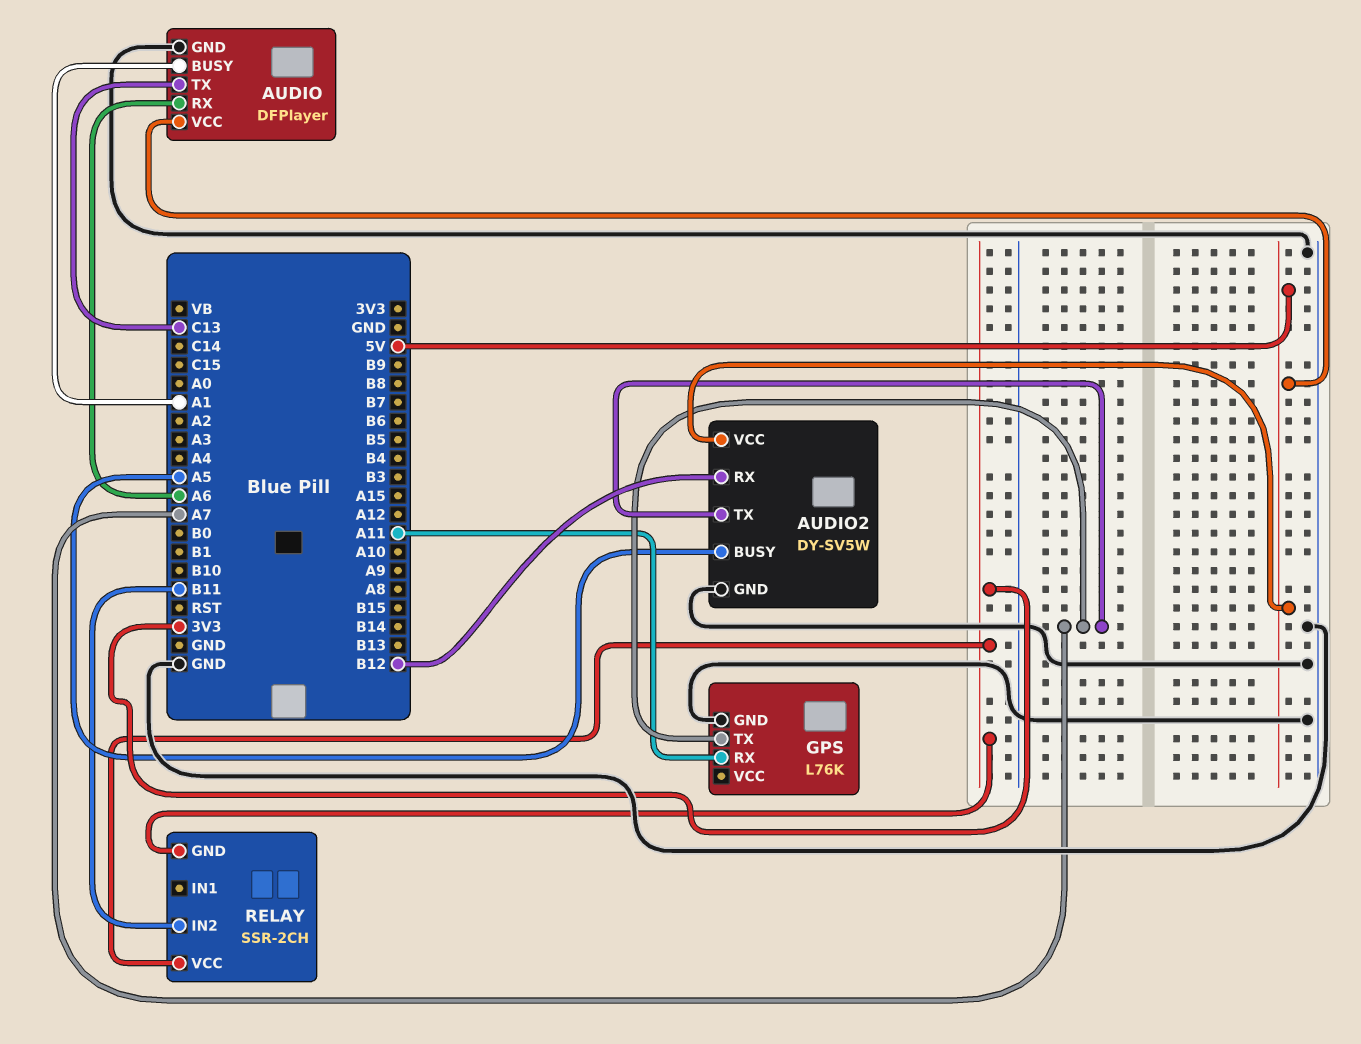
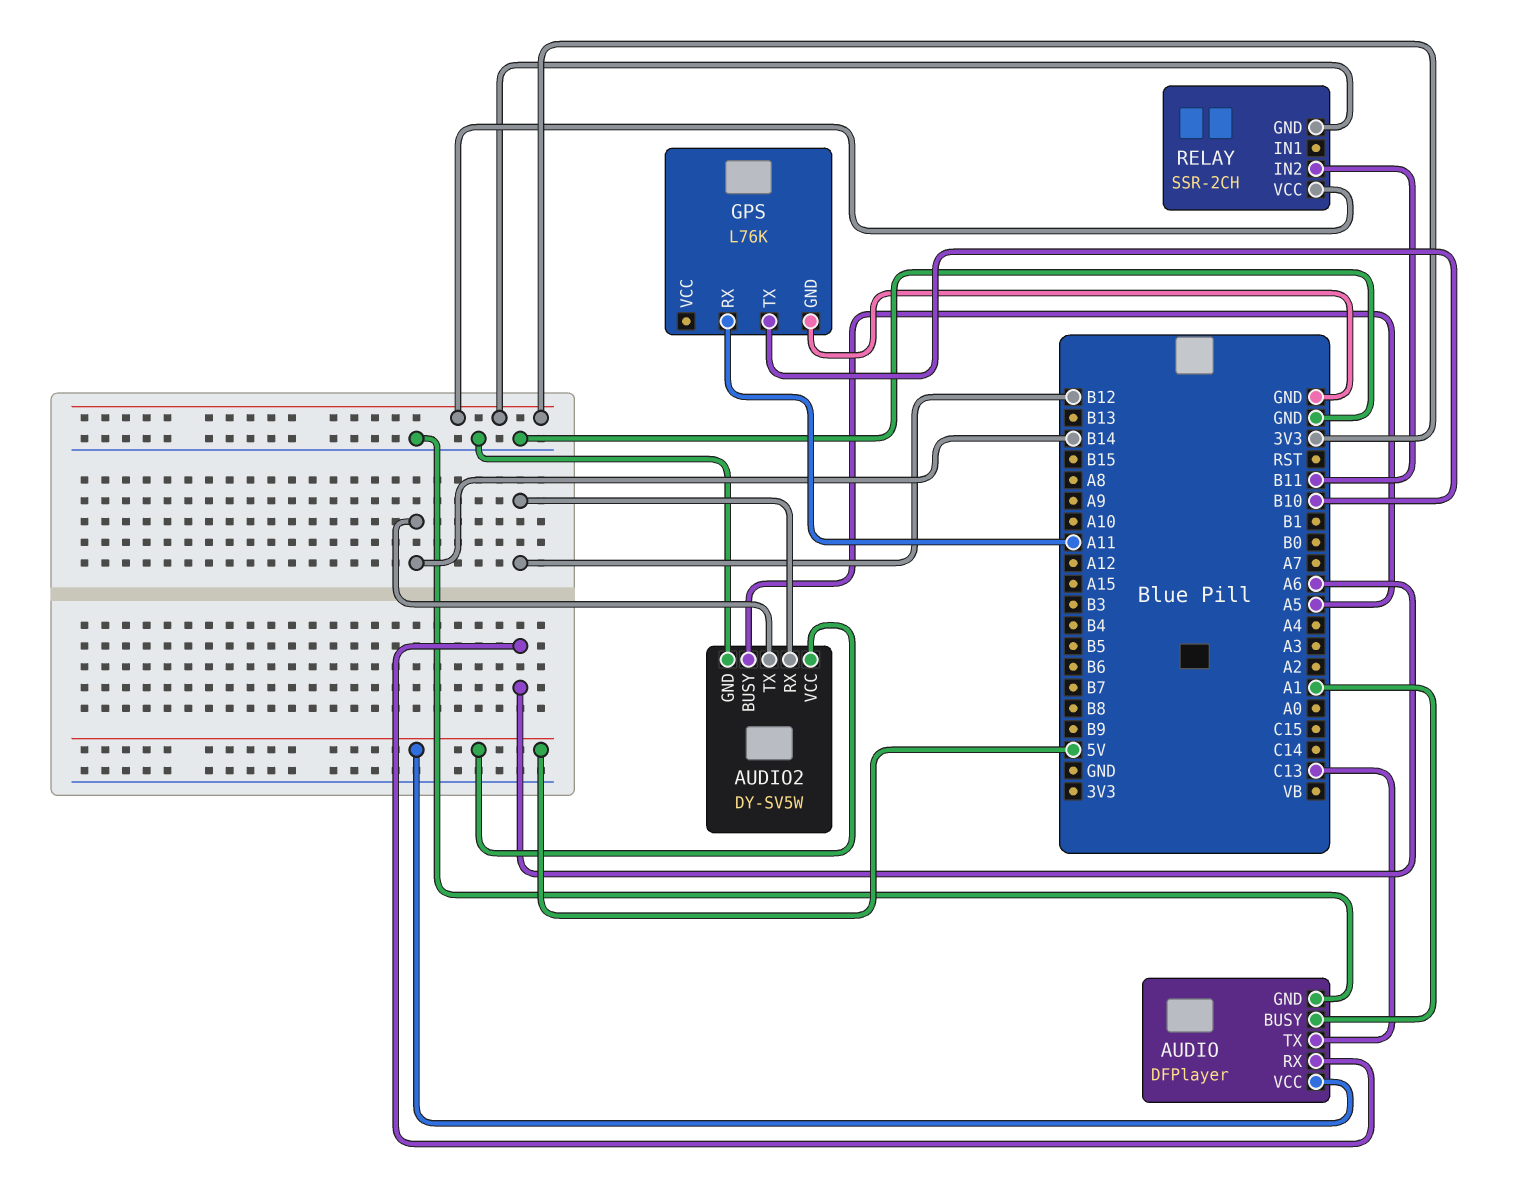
AUDIO2 pin TX: A7 -> B14
GPS pin TX: A7 -> B10

